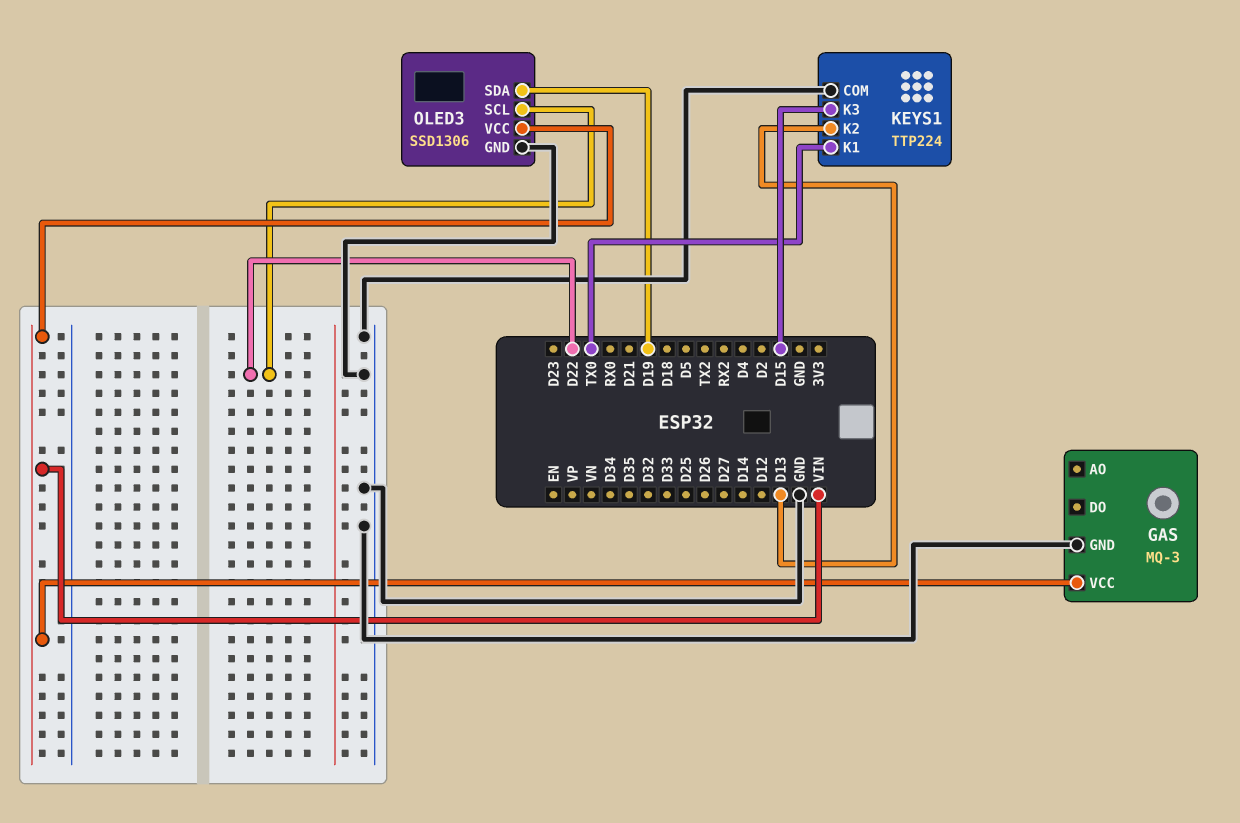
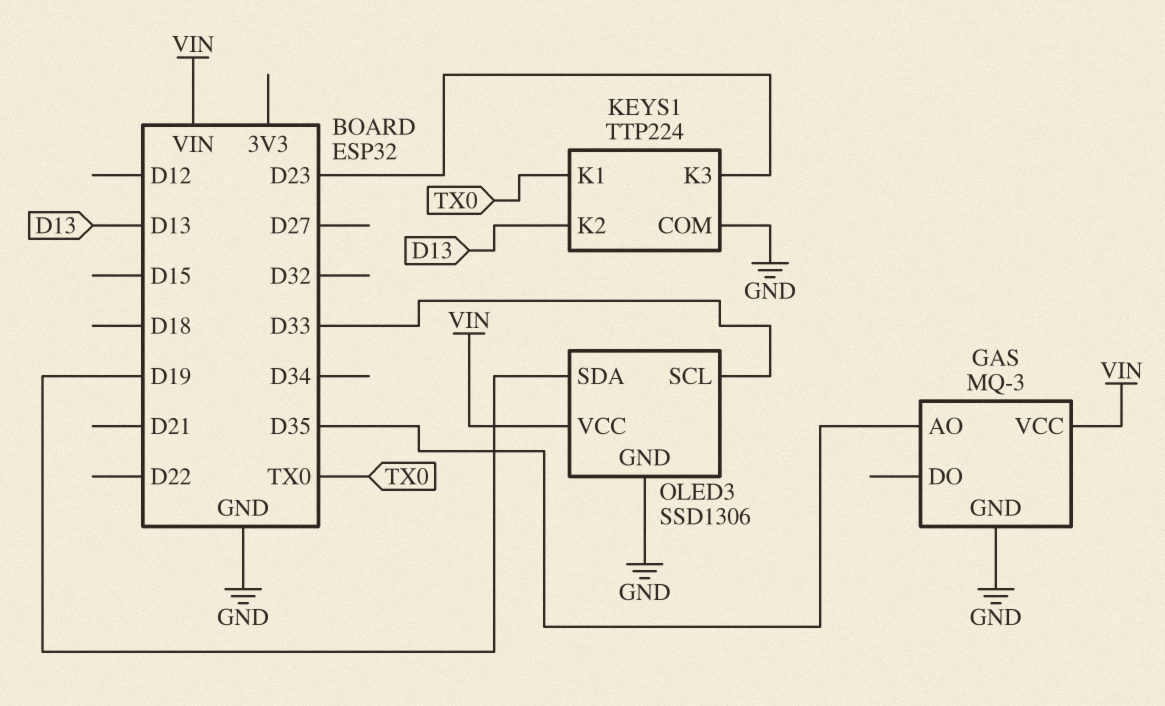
GAS pin AO: none -> D35
KEYS1 pin K3: D15 -> D23
OLED3 pin SCL: D22 -> D33

